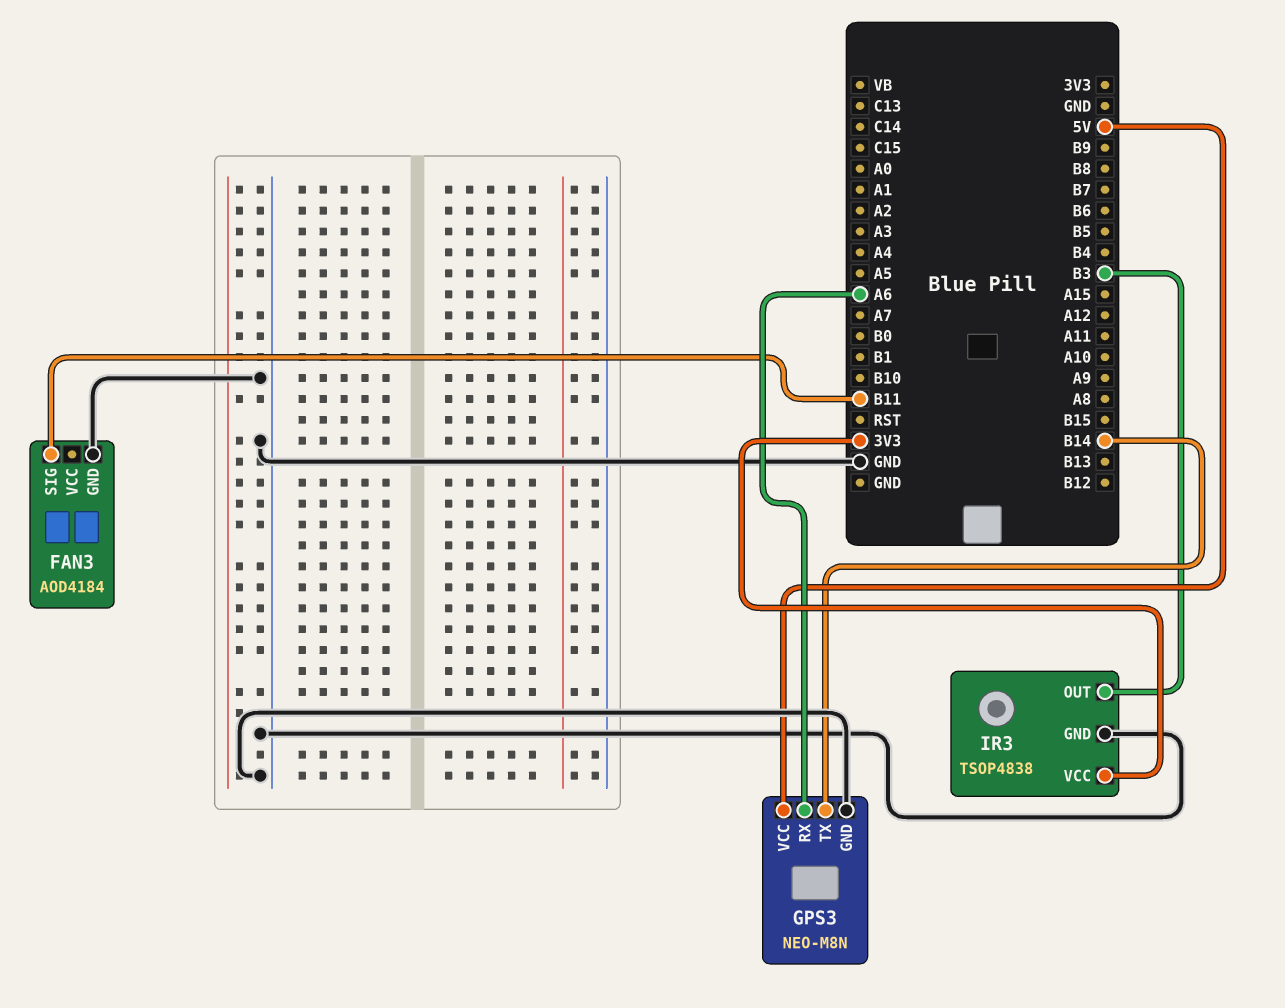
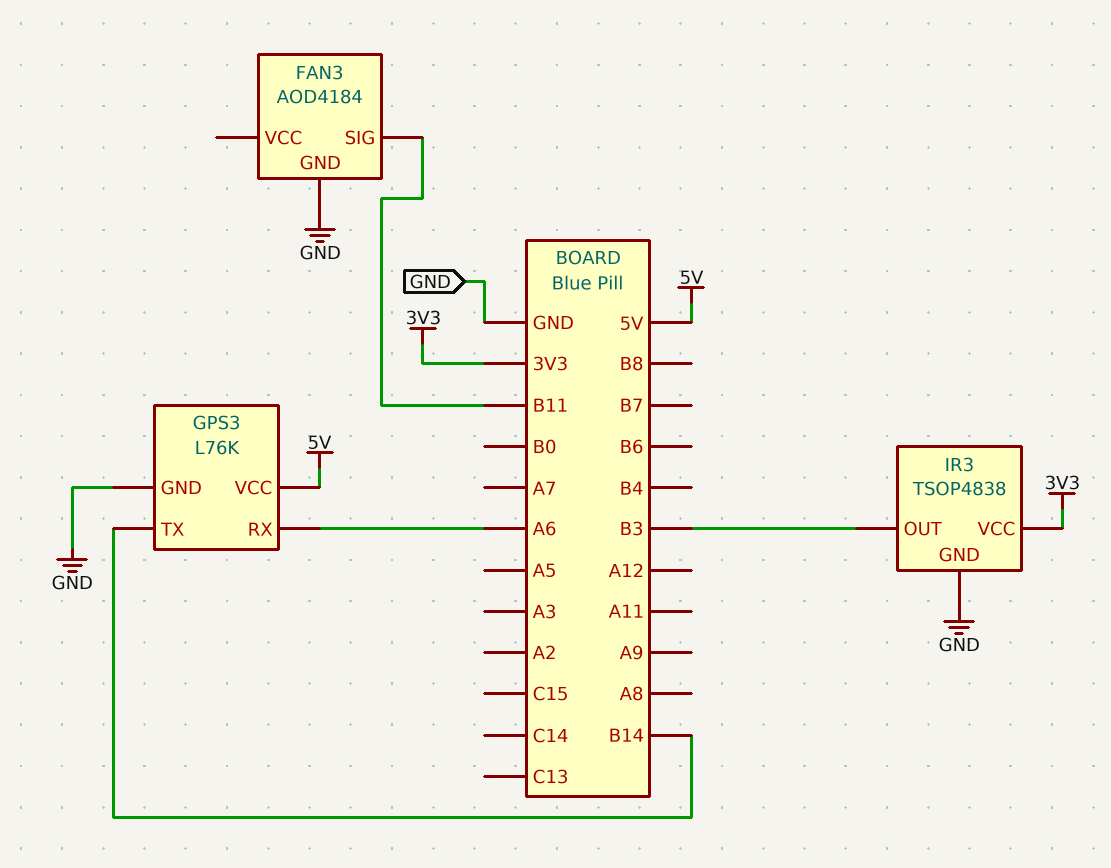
GPS3: NEO-M8N -> L76K

